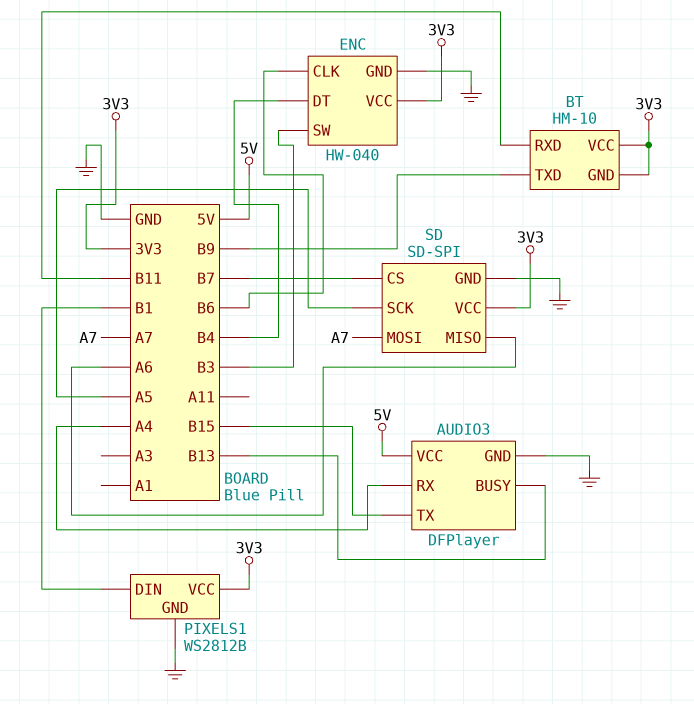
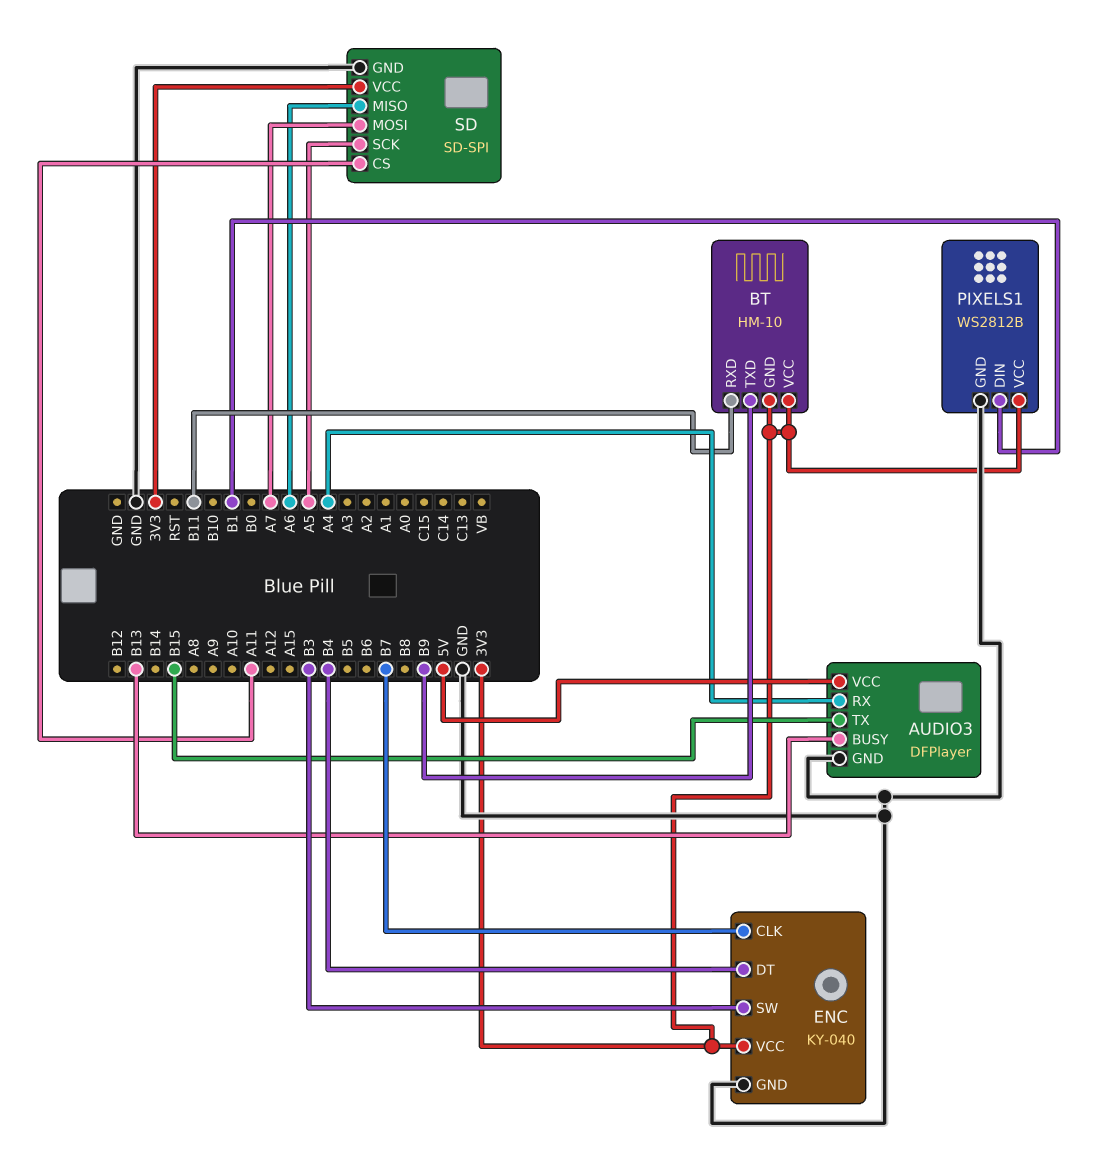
ENC: HW-040 -> KY-040
ENC pin CLK: B6 -> B7
SD pin CS: B7 -> A11

